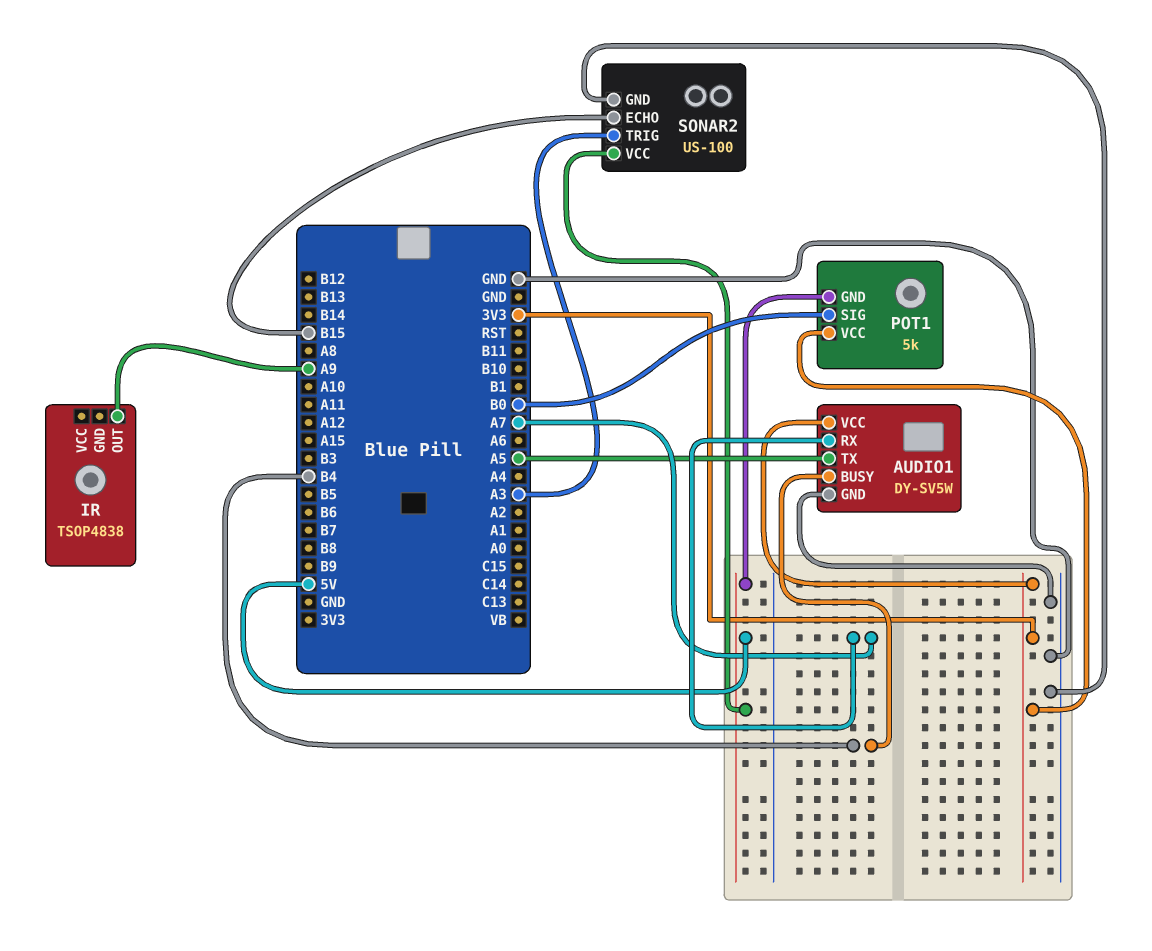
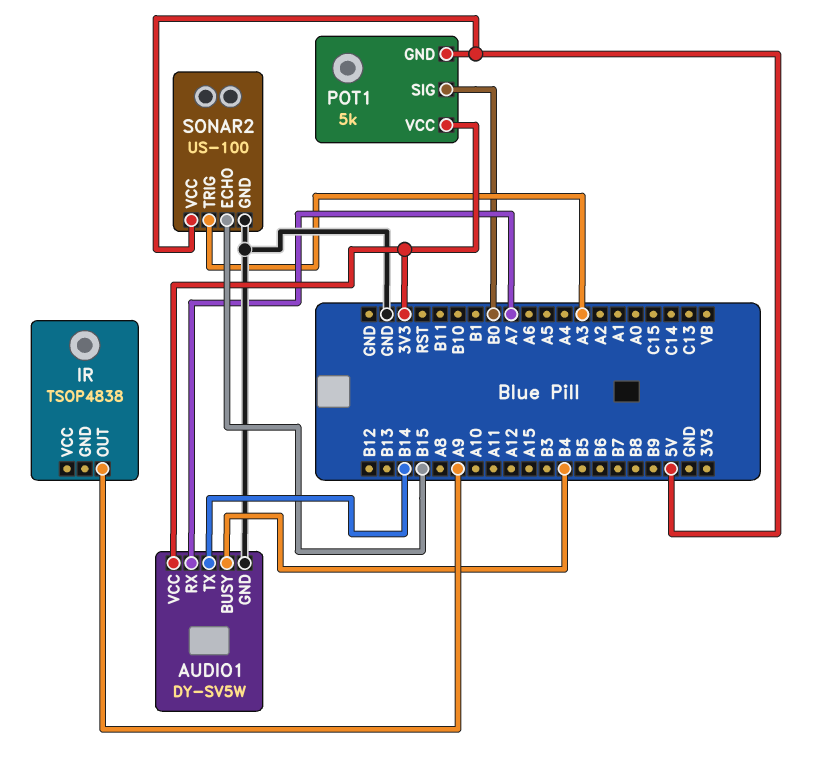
AUDIO1 pin TX: A5 -> B14

